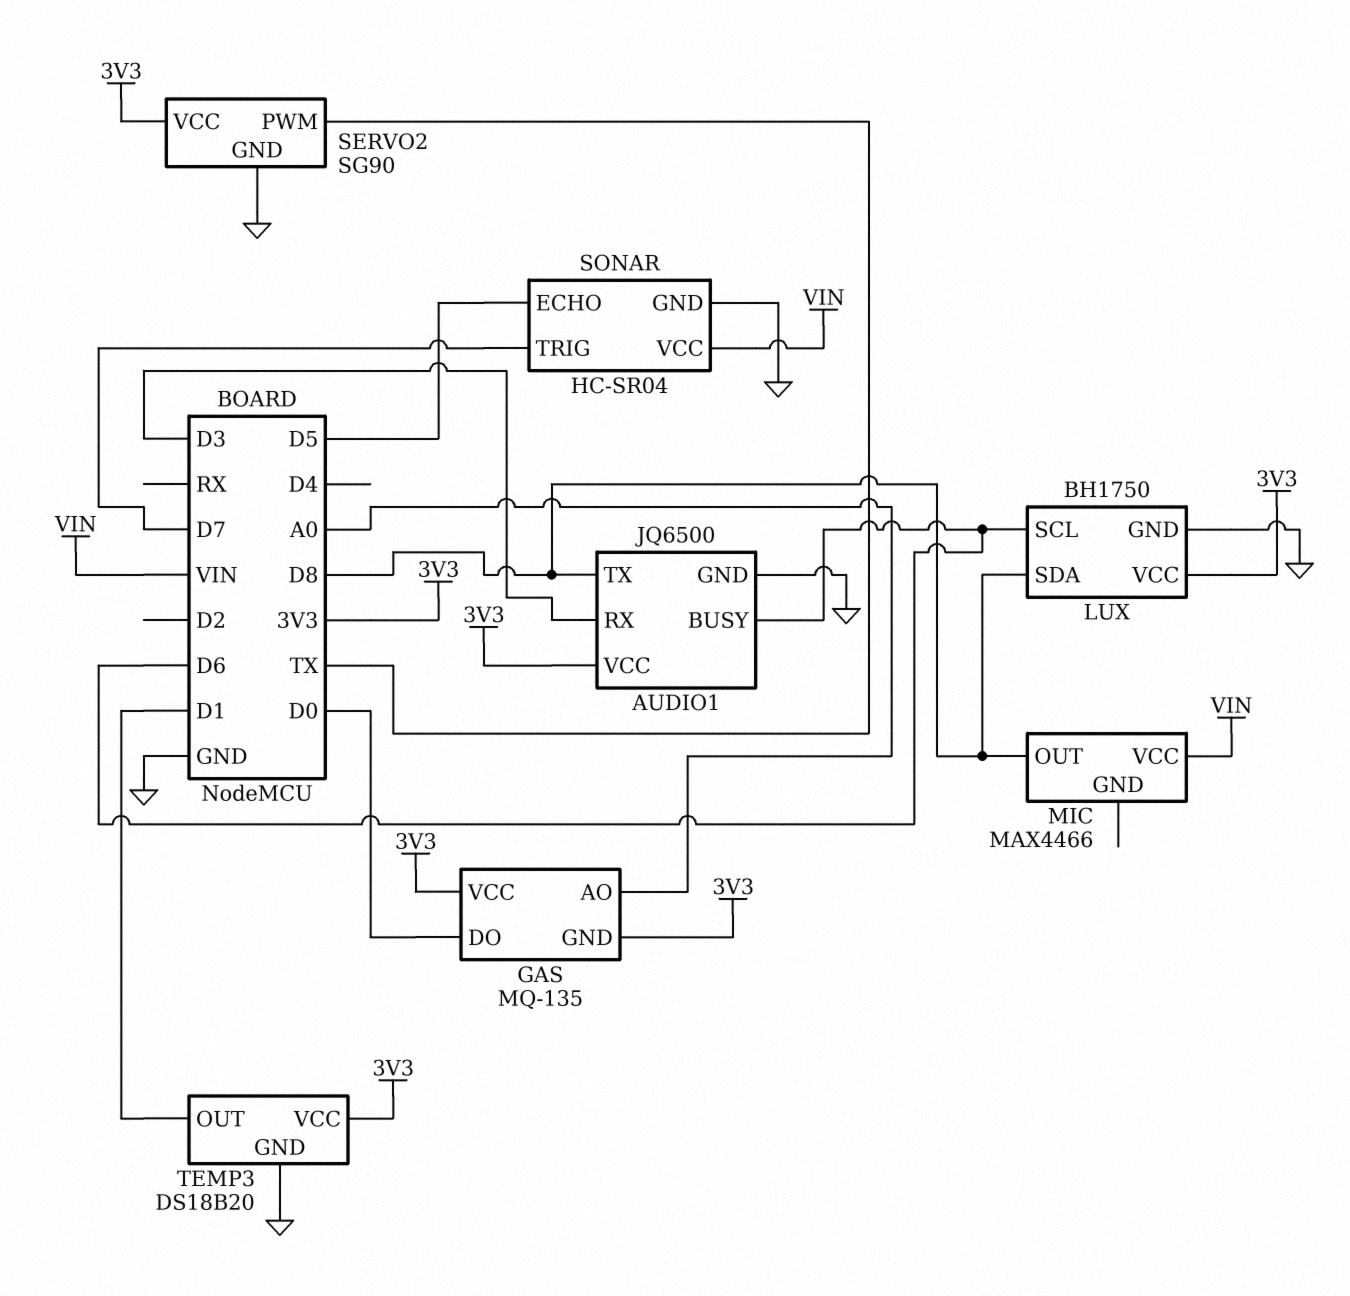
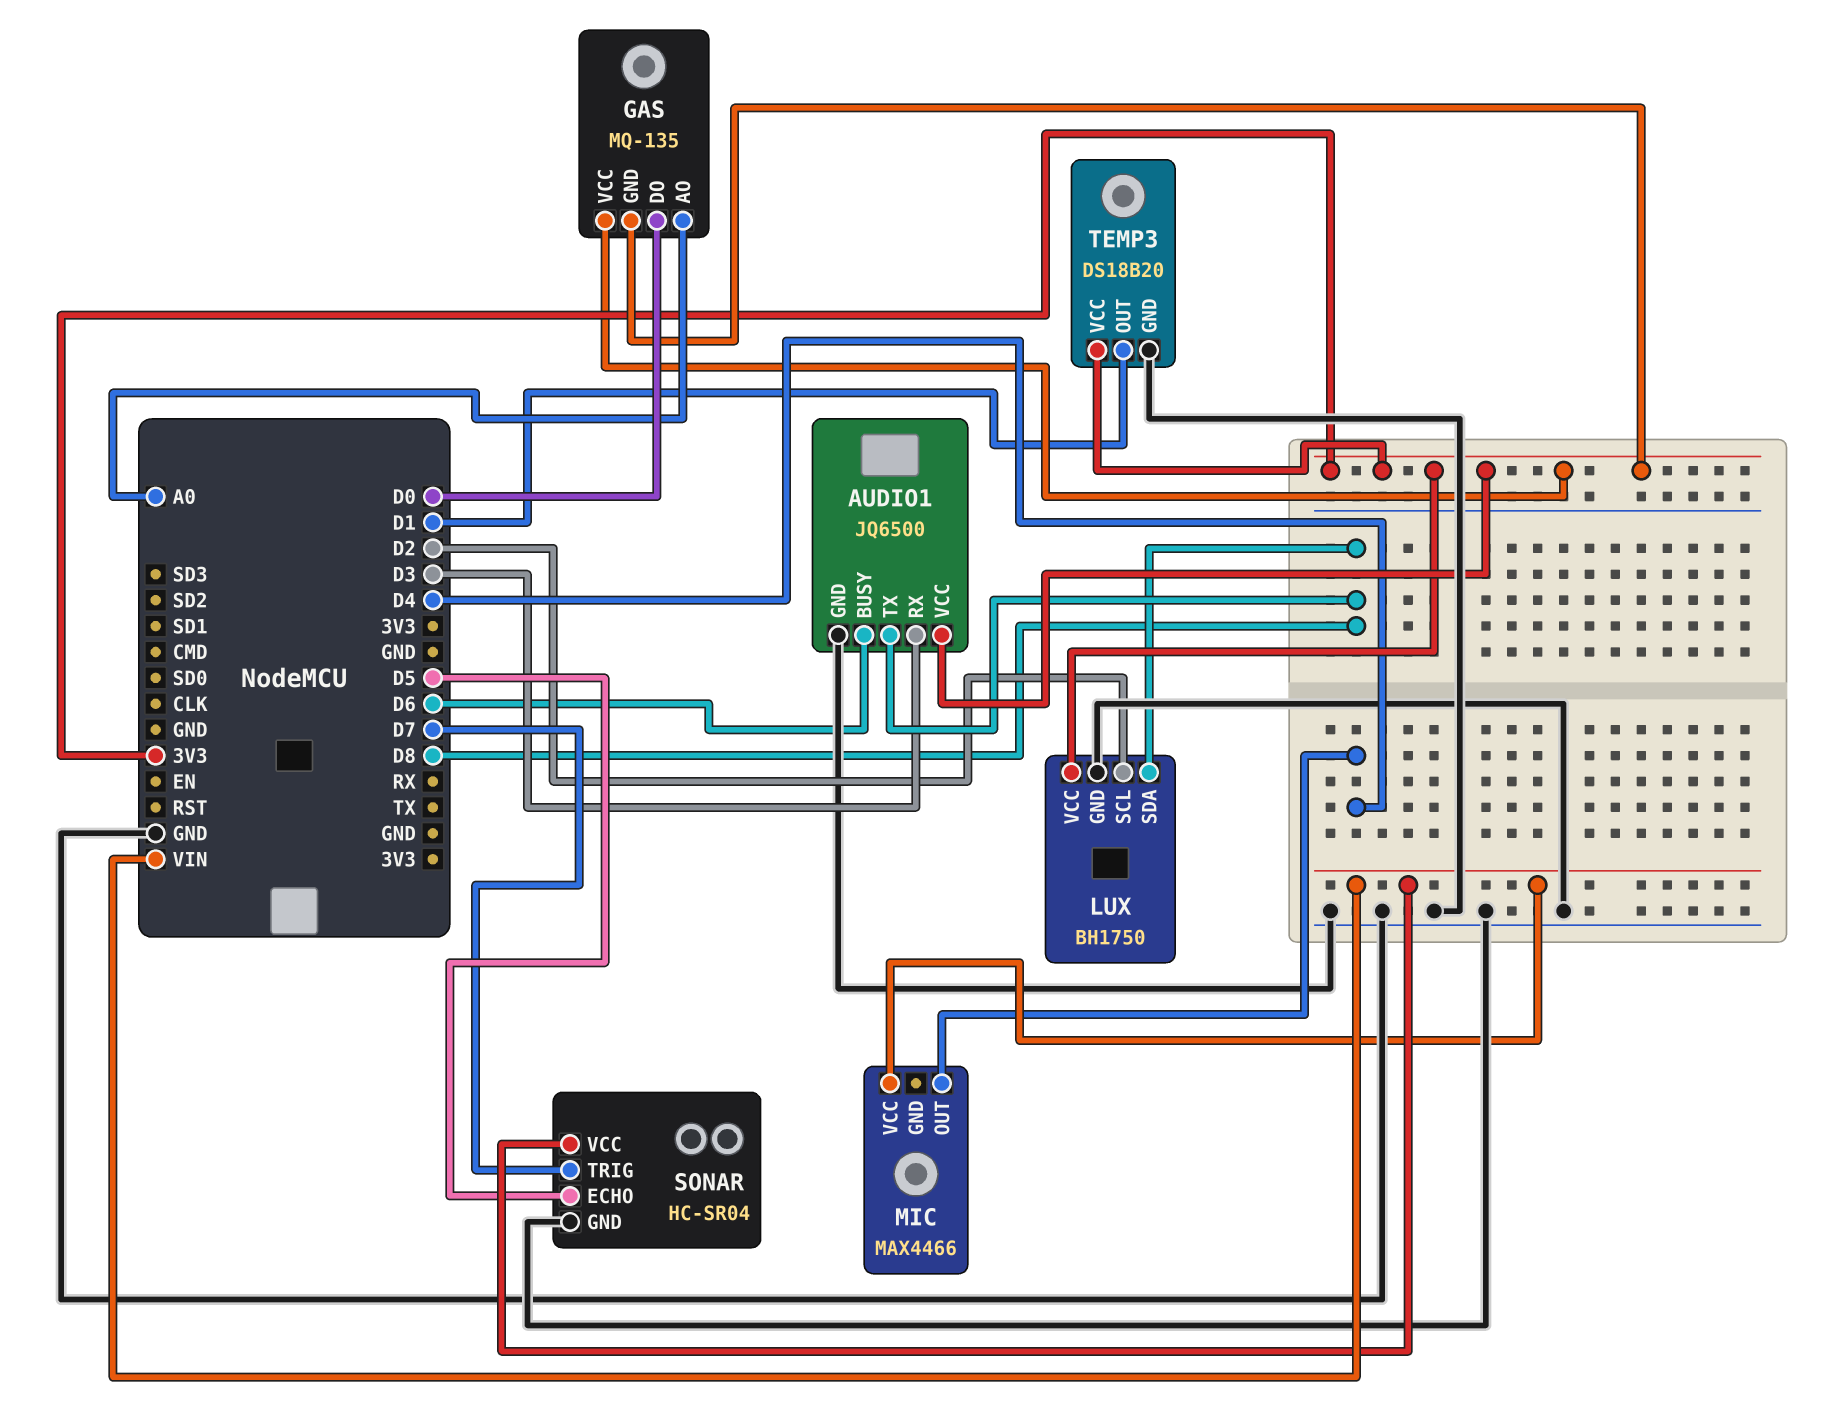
LUX pin SCL: D6 -> D2
MIC pin OUT: D8 -> D4
SERVO2: SG90 -> none
SERVO2 pin GND: GND -> none
SERVO2 pin PWM: TX -> none
SERVO2 pin VCC: 3V3 -> none

